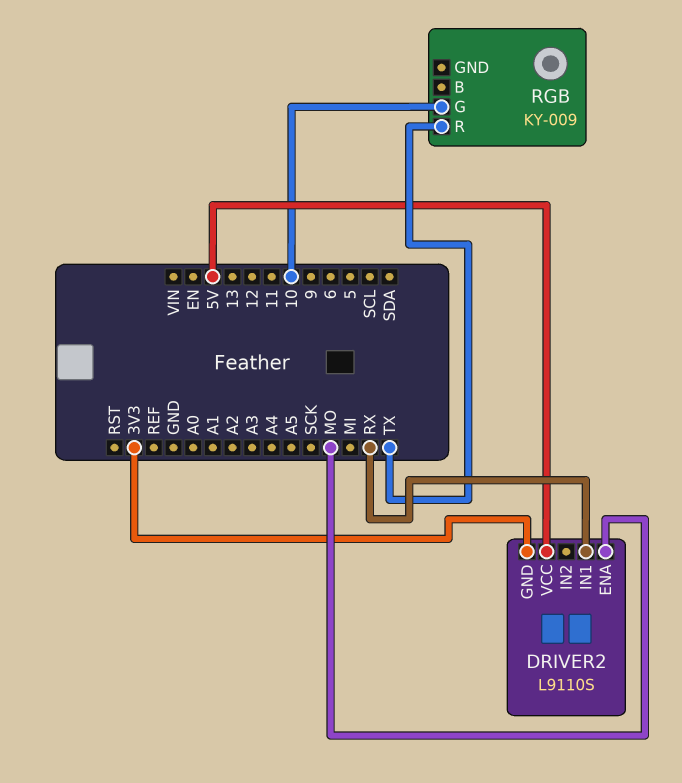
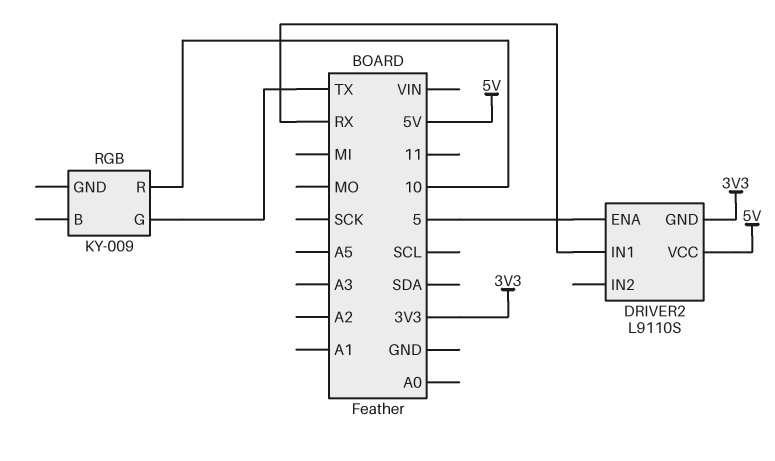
DRIVER2 pin ENA: MO -> 5
RGB pin G: 10 -> TX
RGB pin R: TX -> 10

